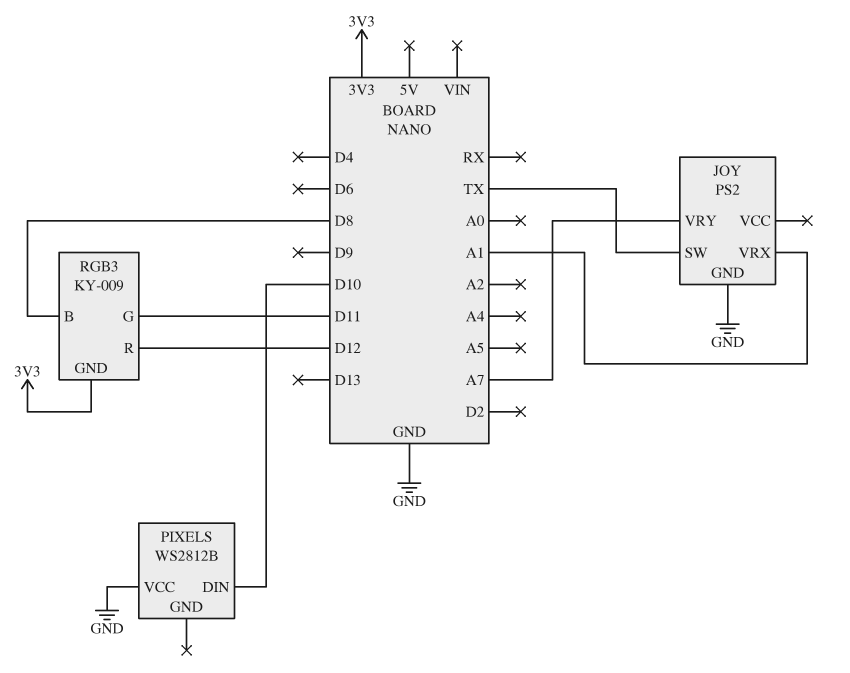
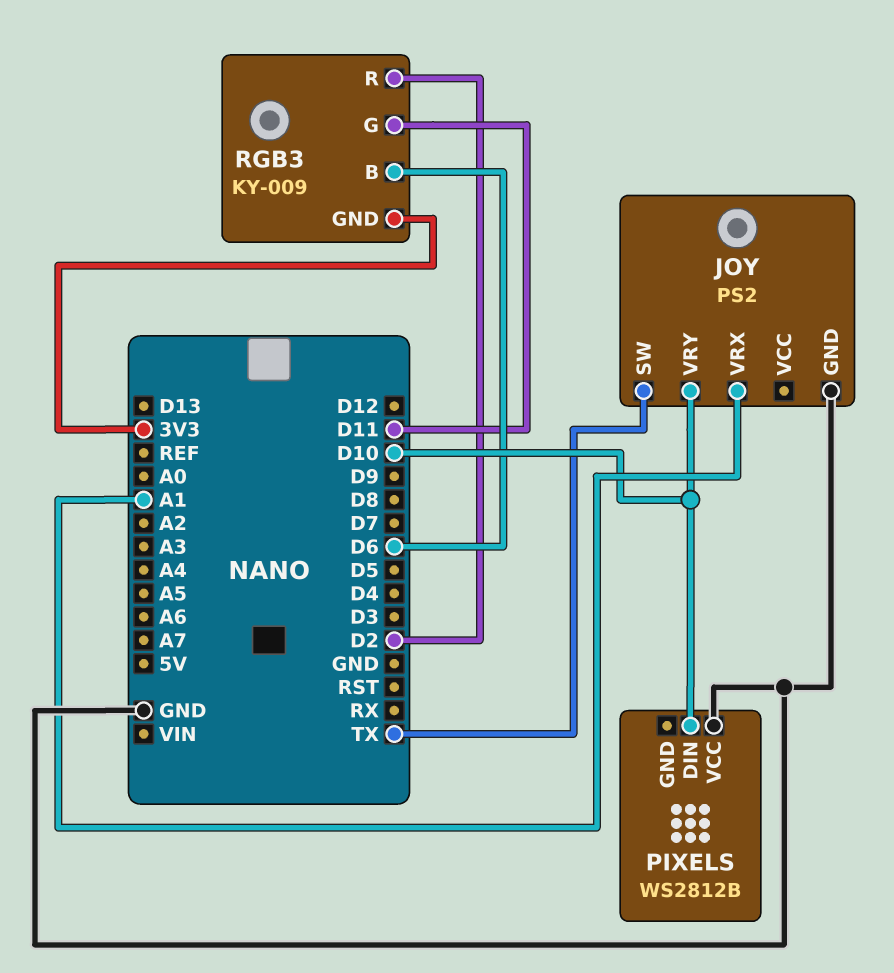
JOY pin VRY: A7 -> D10
RGB3 pin B: D8 -> D6
RGB3 pin R: D12 -> D2

